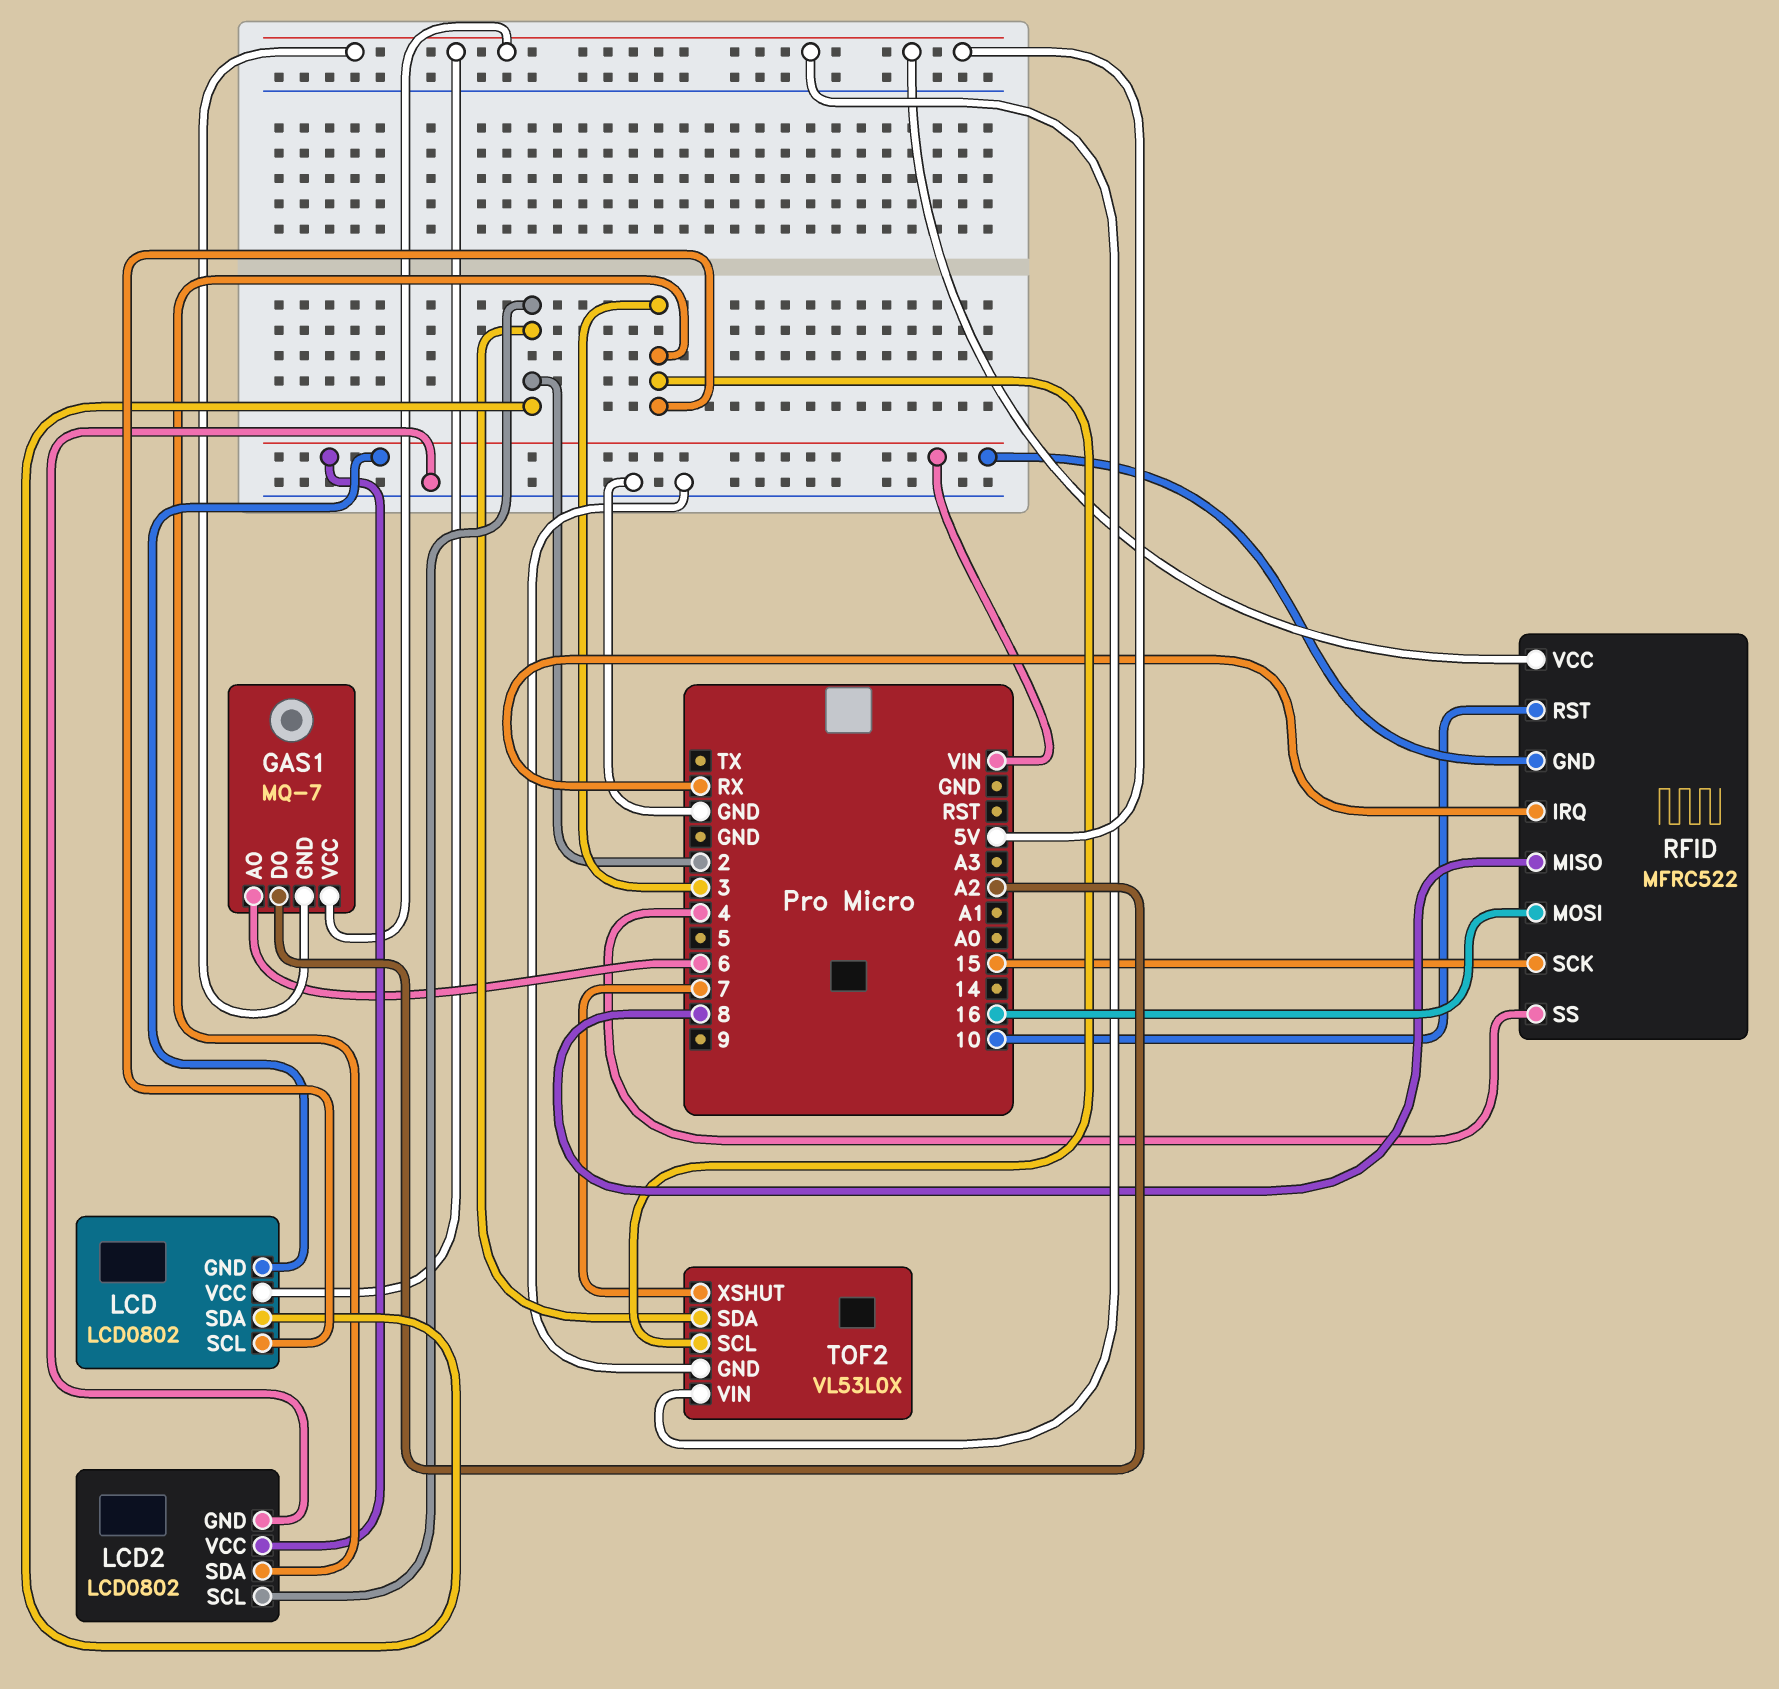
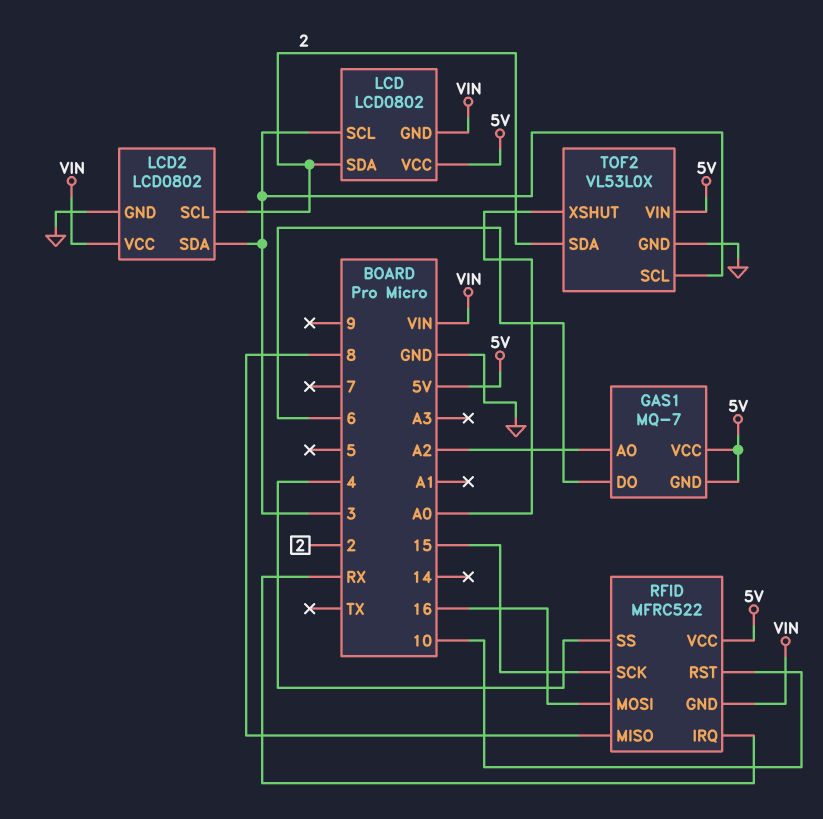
GAS1 pin AO: 6 -> A2
GAS1 pin DO: A2 -> 6
TOF2 pin XSHUT: 7 -> A0

